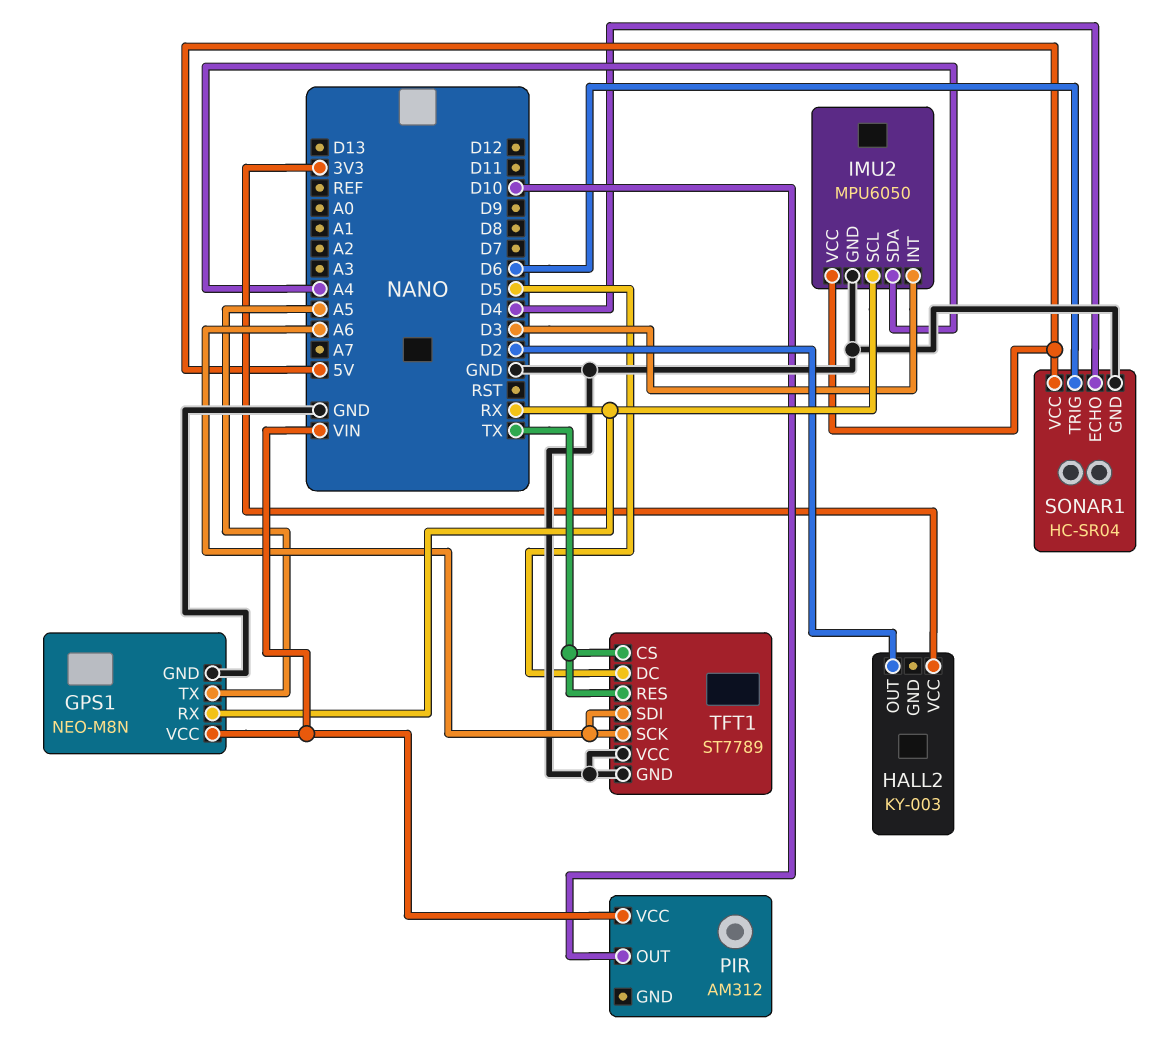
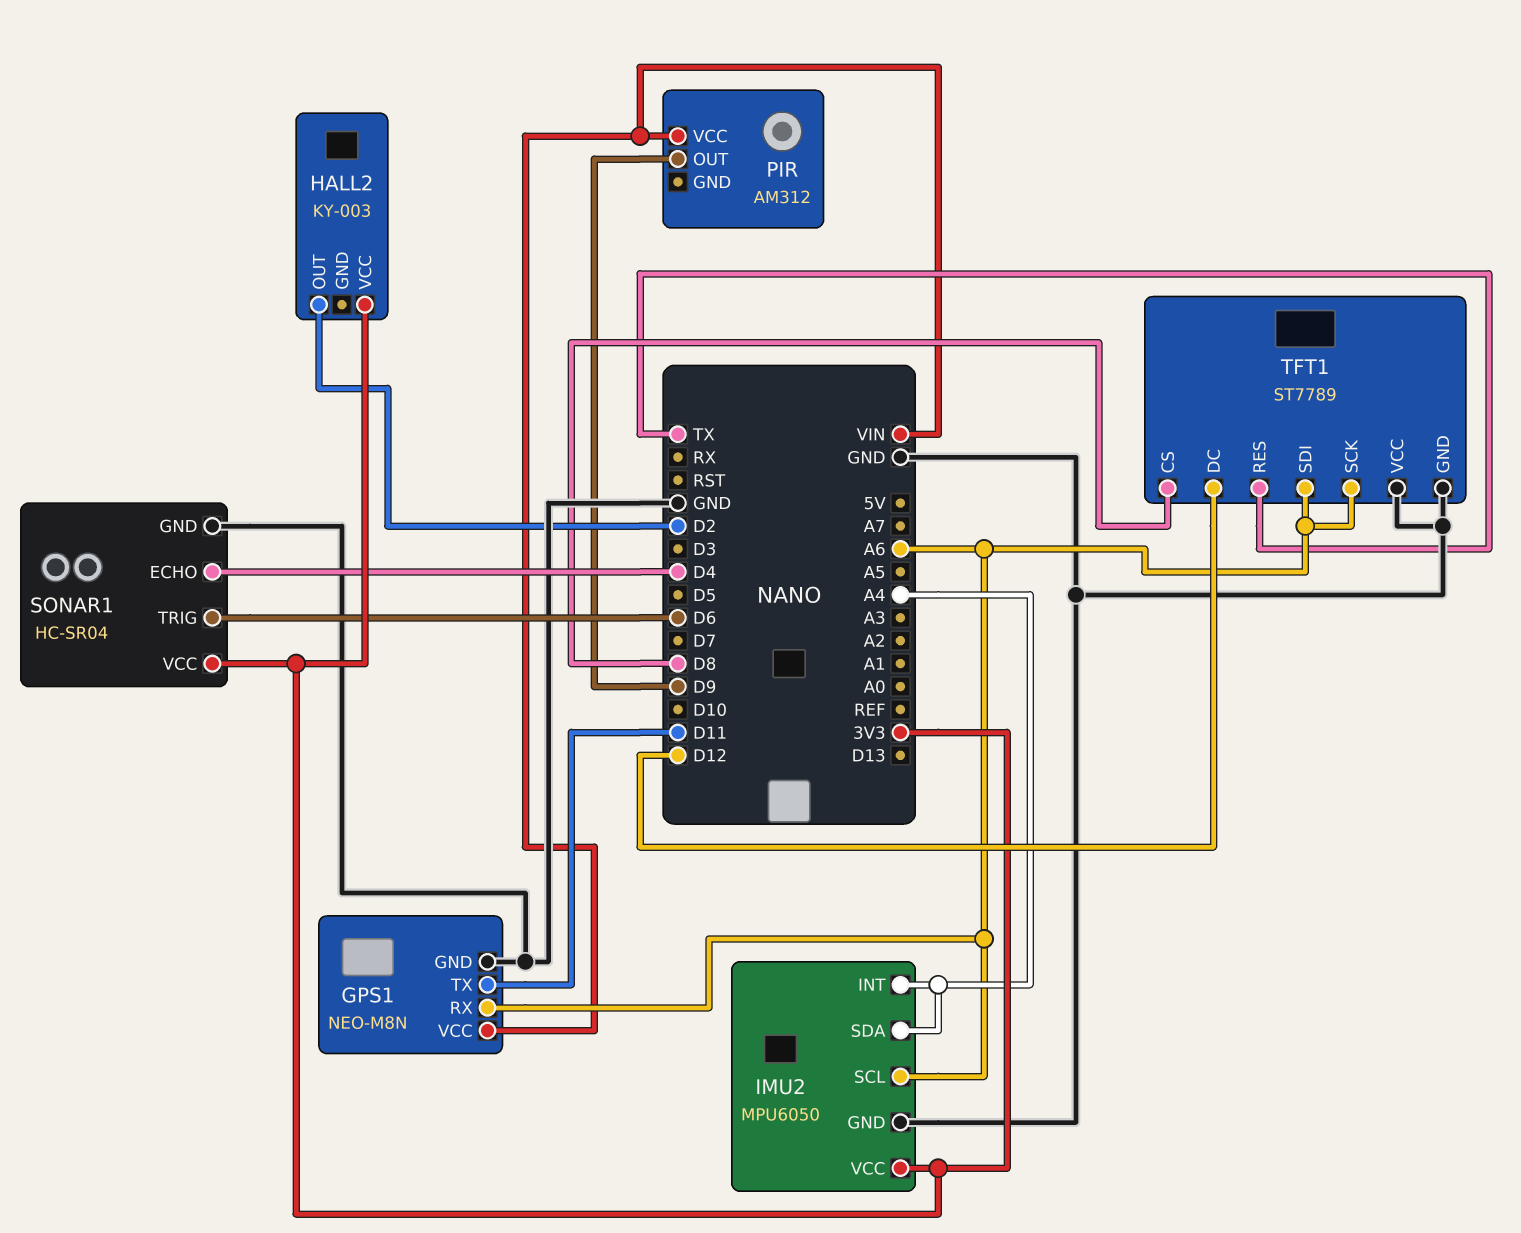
GPS1 pin RX: RX -> A6
GPS1 pin TX: A5 -> D11
IMU2 pin INT: D3 -> A4
IMU2 pin SCL: RX -> A6
IMU2 pin VCC: 5V -> 3V3
PIR pin OUT: D10 -> D9
SONAR1 pin VCC: 5V -> 3V3
TFT1 pin CS: TX -> D8
TFT1 pin DC: D5 -> D12

